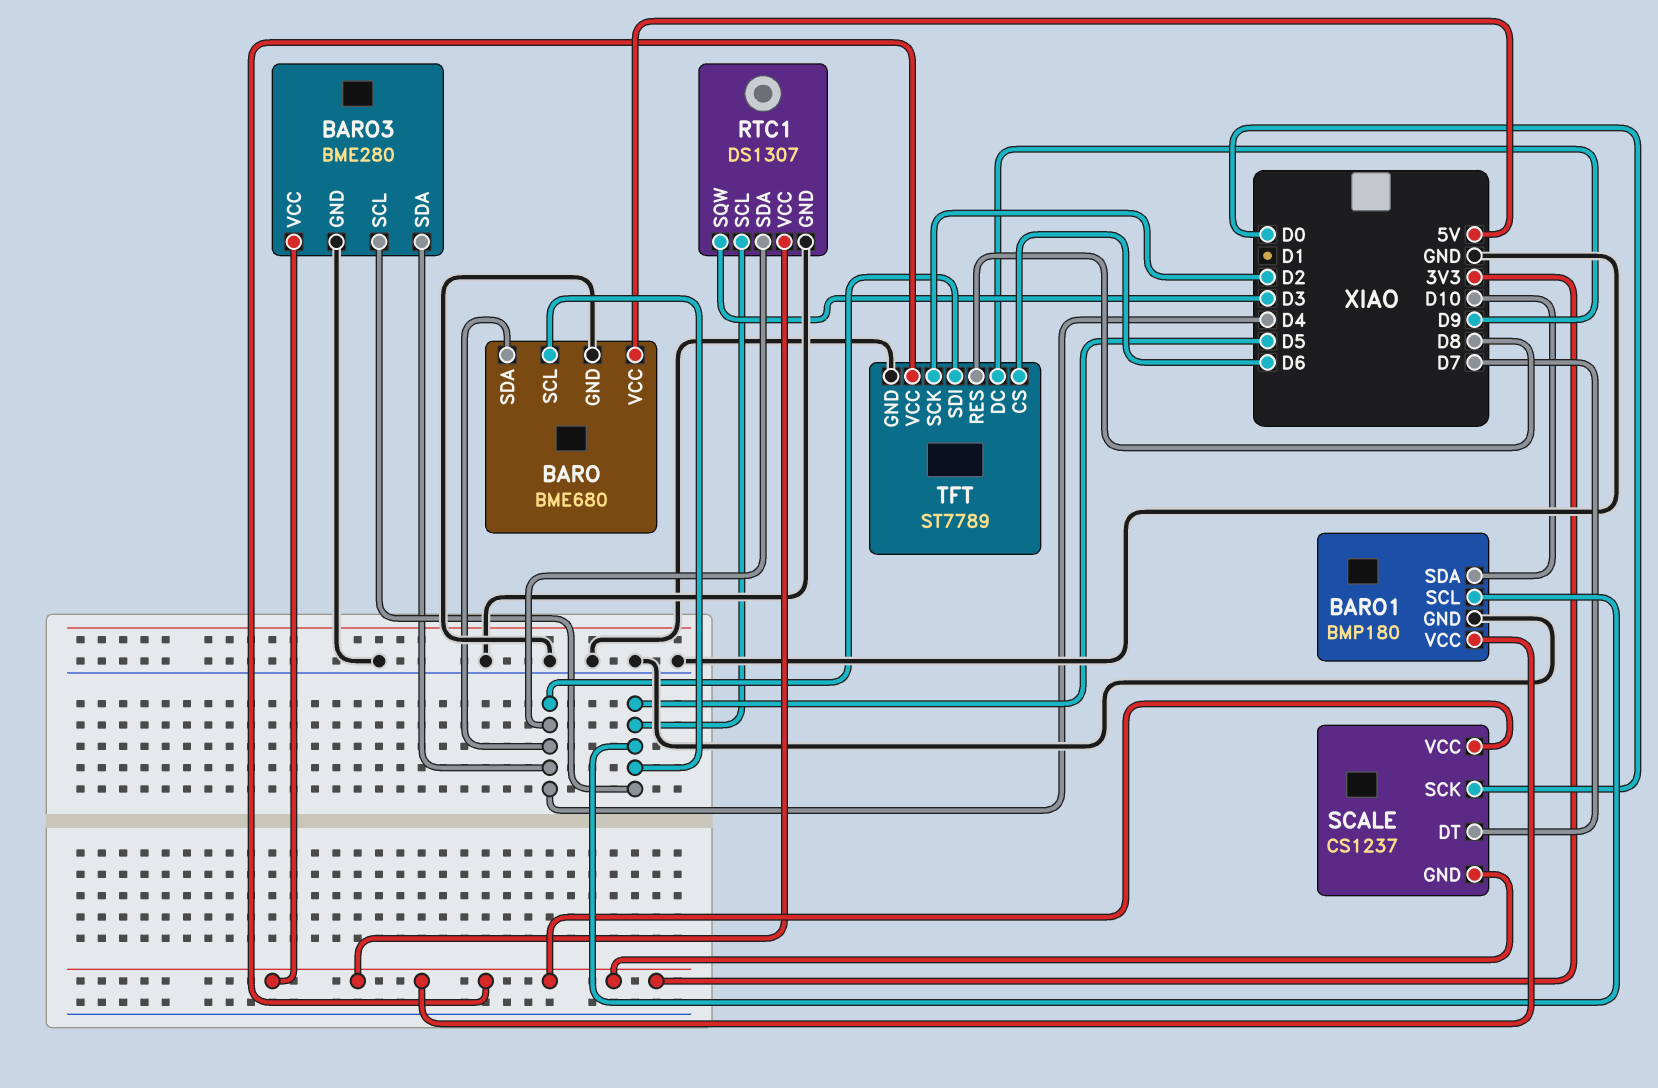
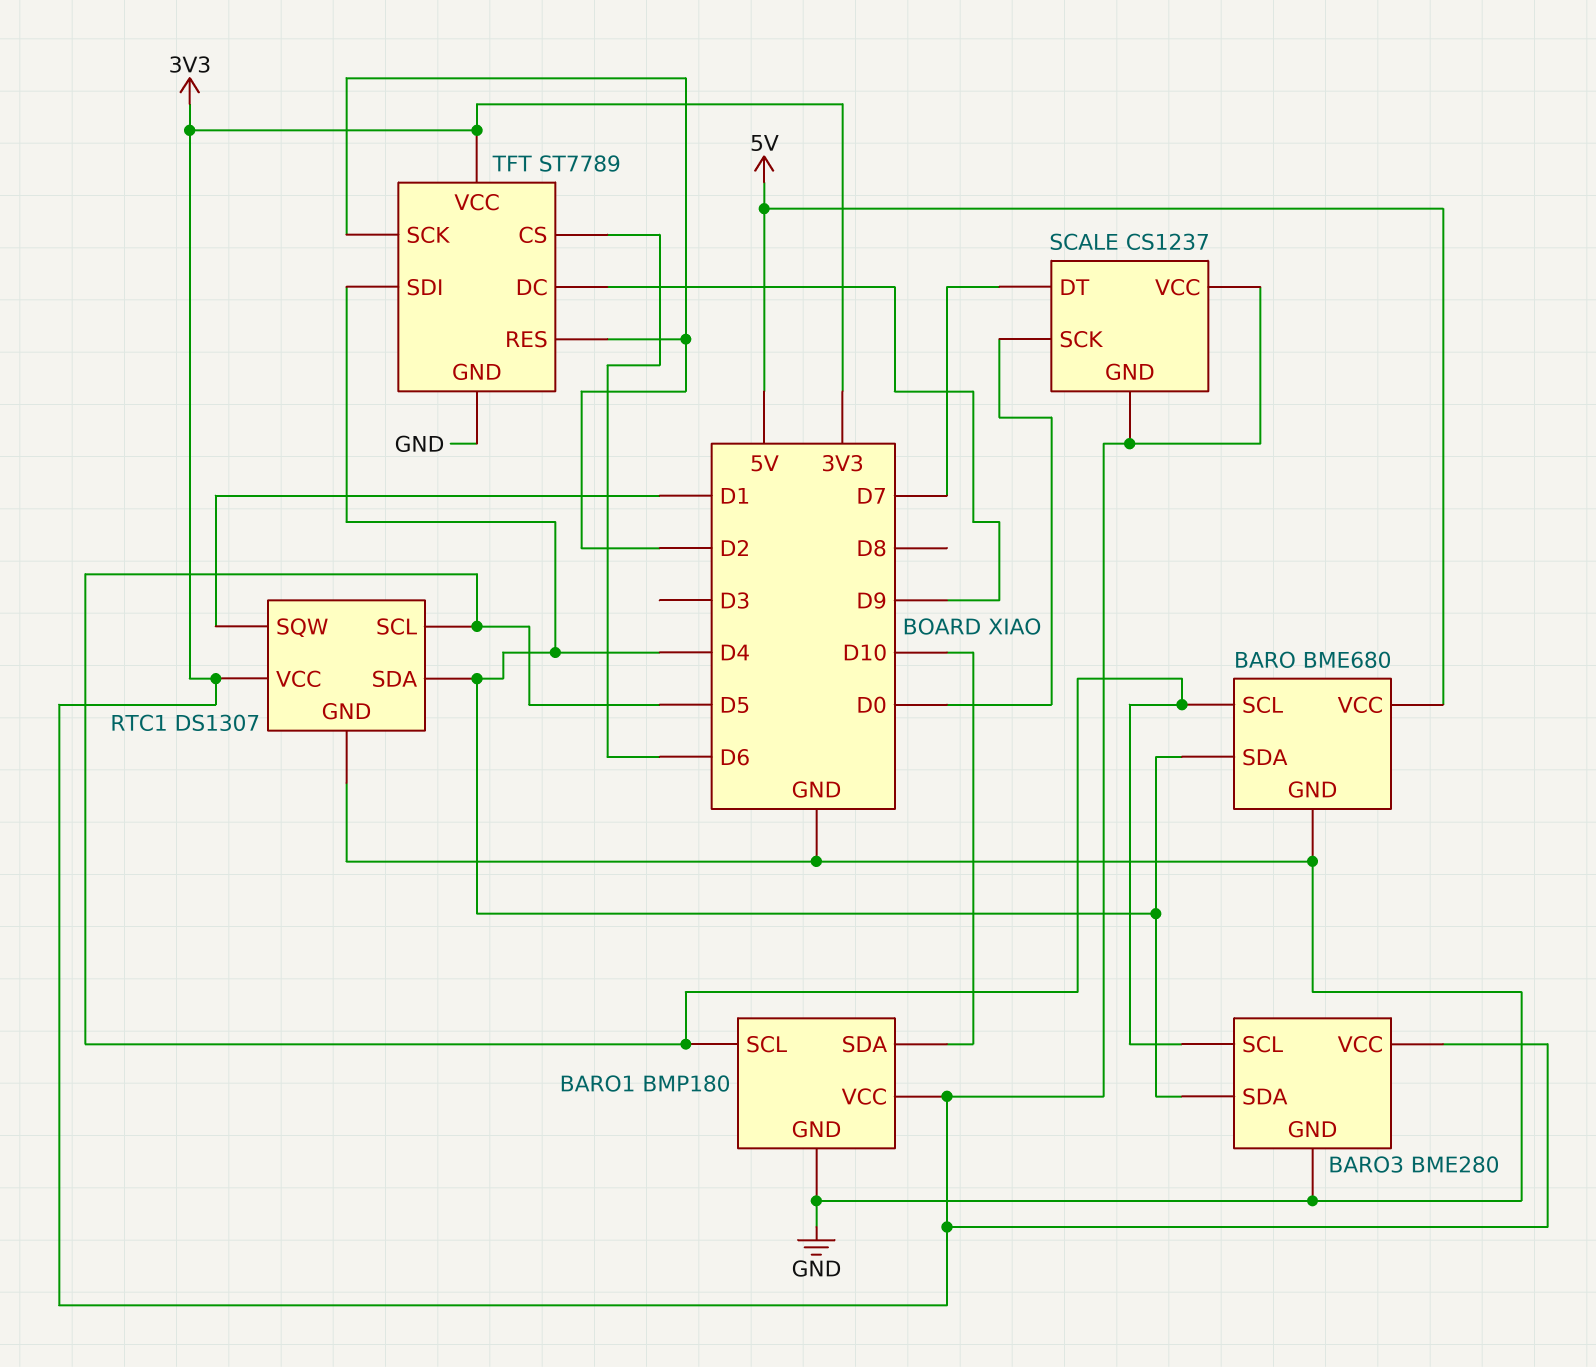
RTC1 pin SQW: D3 -> D1
TFT pin RES: D8 -> D2

